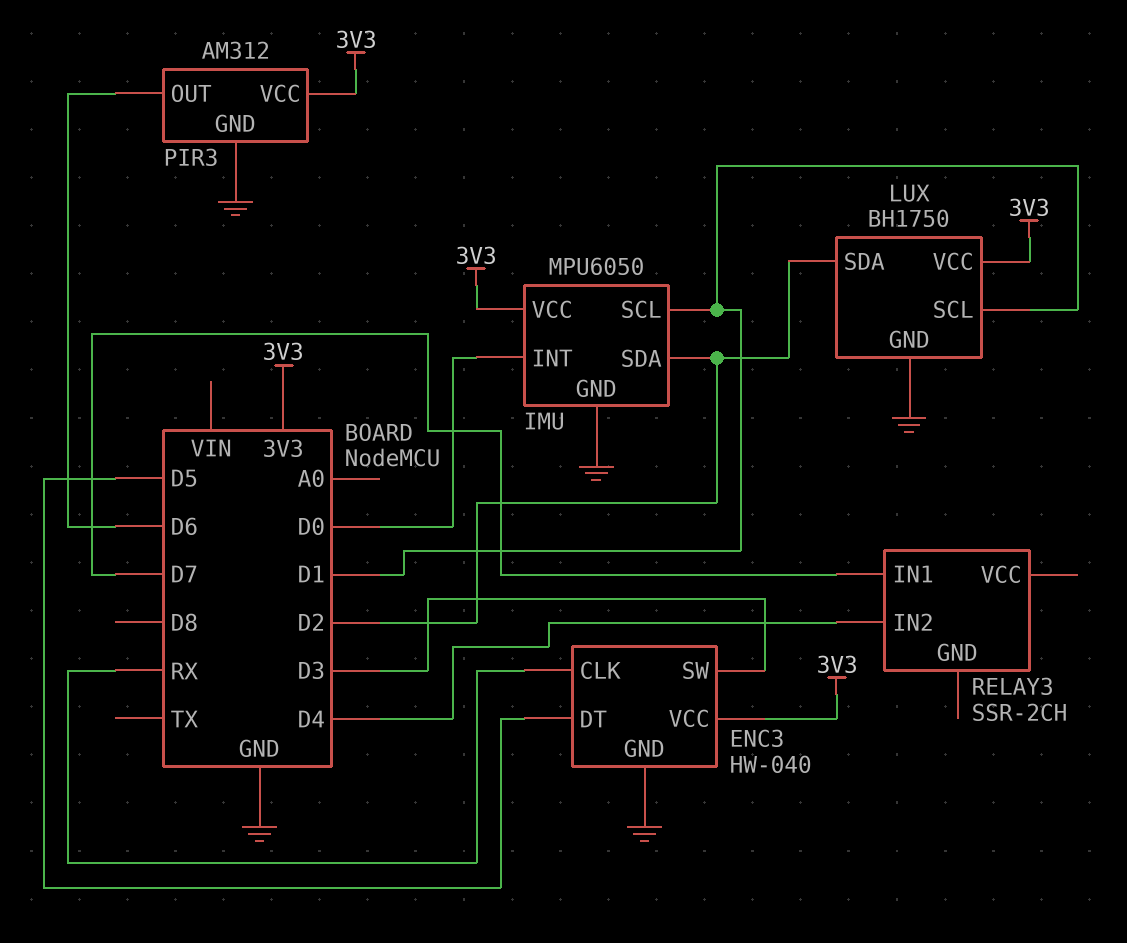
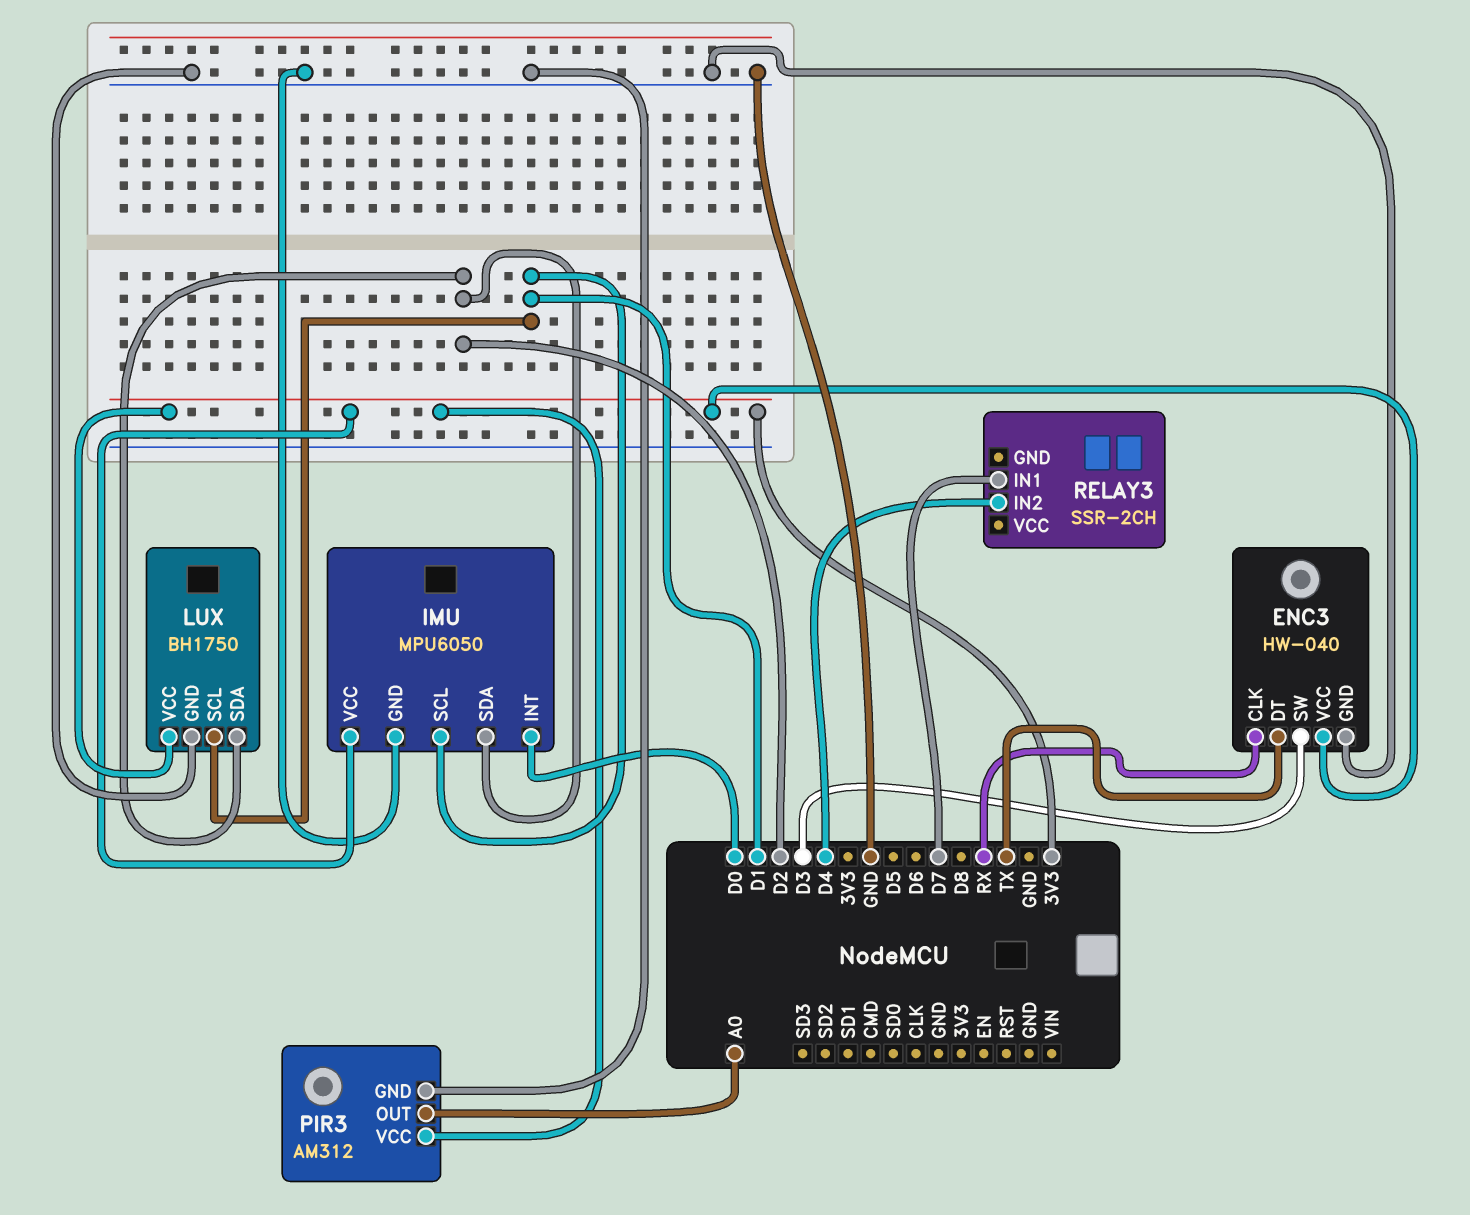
ENC3 pin DT: D5 -> TX
PIR3 pin OUT: D6 -> A0

